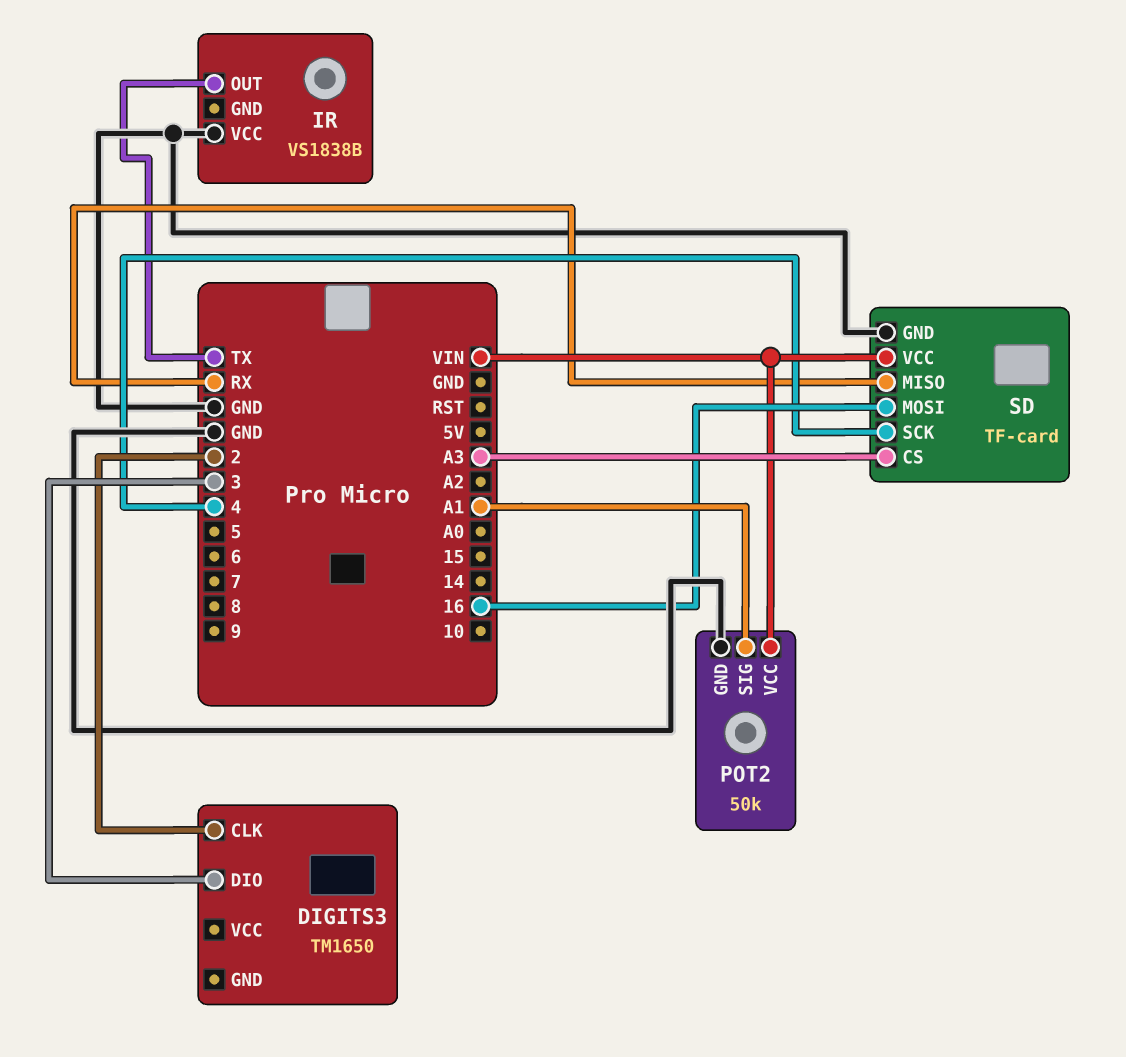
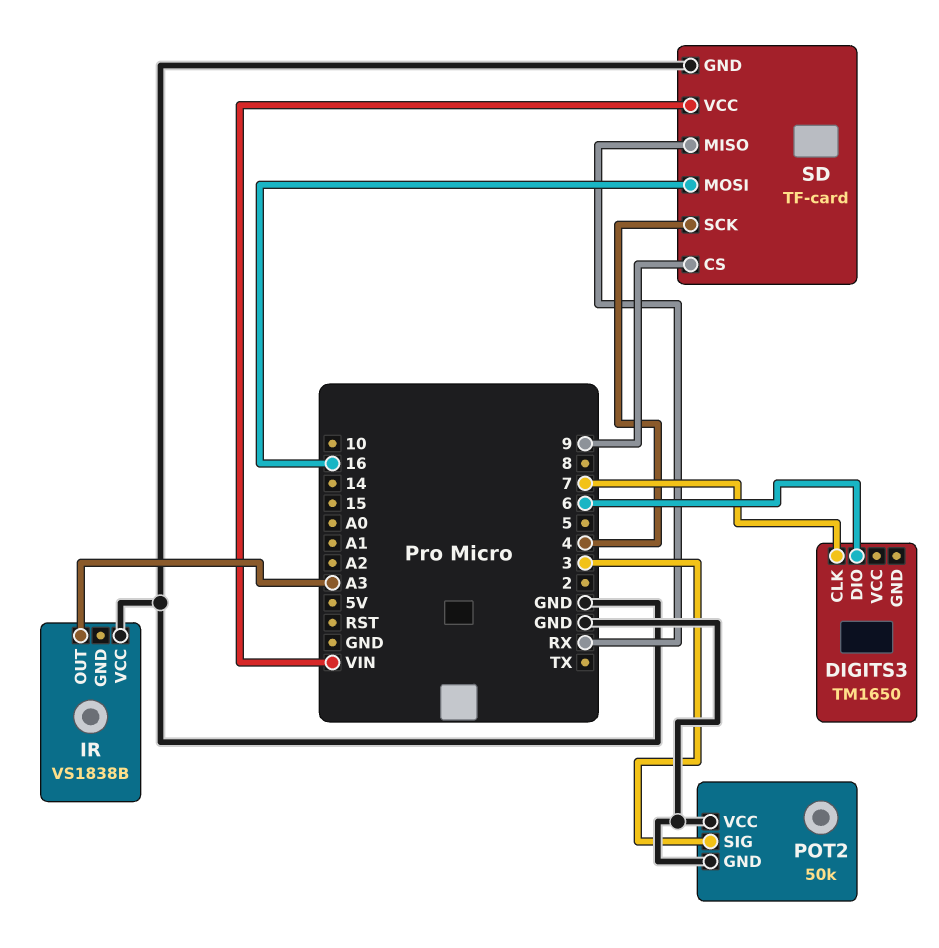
DIGITS3 pin CLK: 2 -> 7
DIGITS3 pin DIO: 3 -> 6
IR pin OUT: TX -> A3
POT2 pin SIG: A1 -> 3
POT2 pin VCC: VIN -> GND
SD pin CS: A3 -> 9

